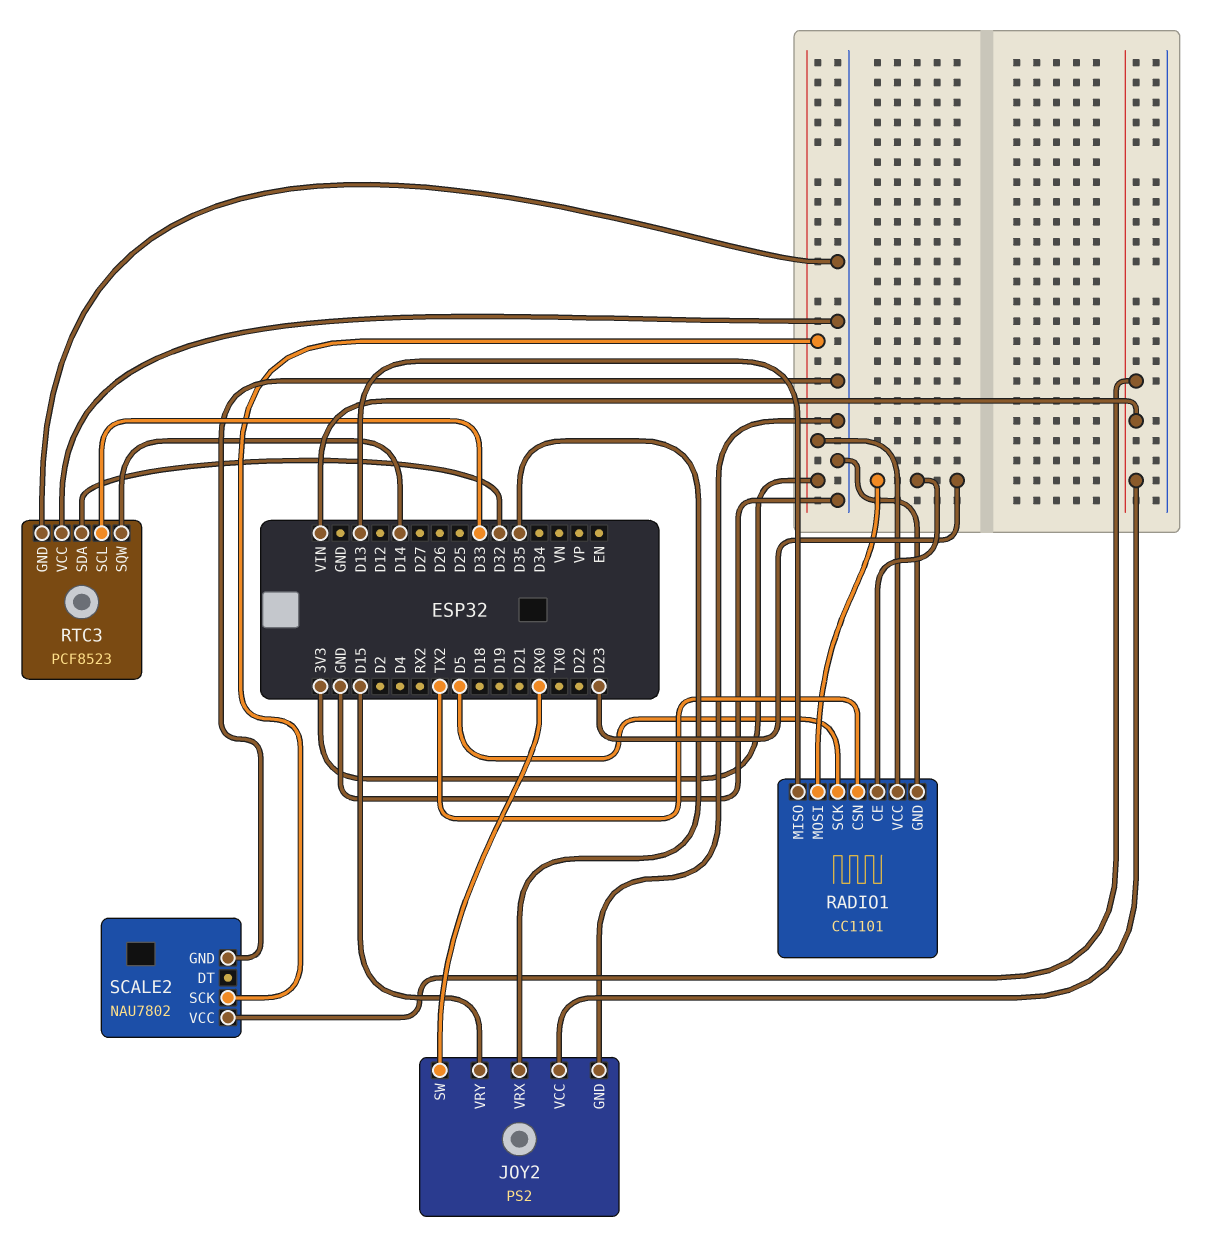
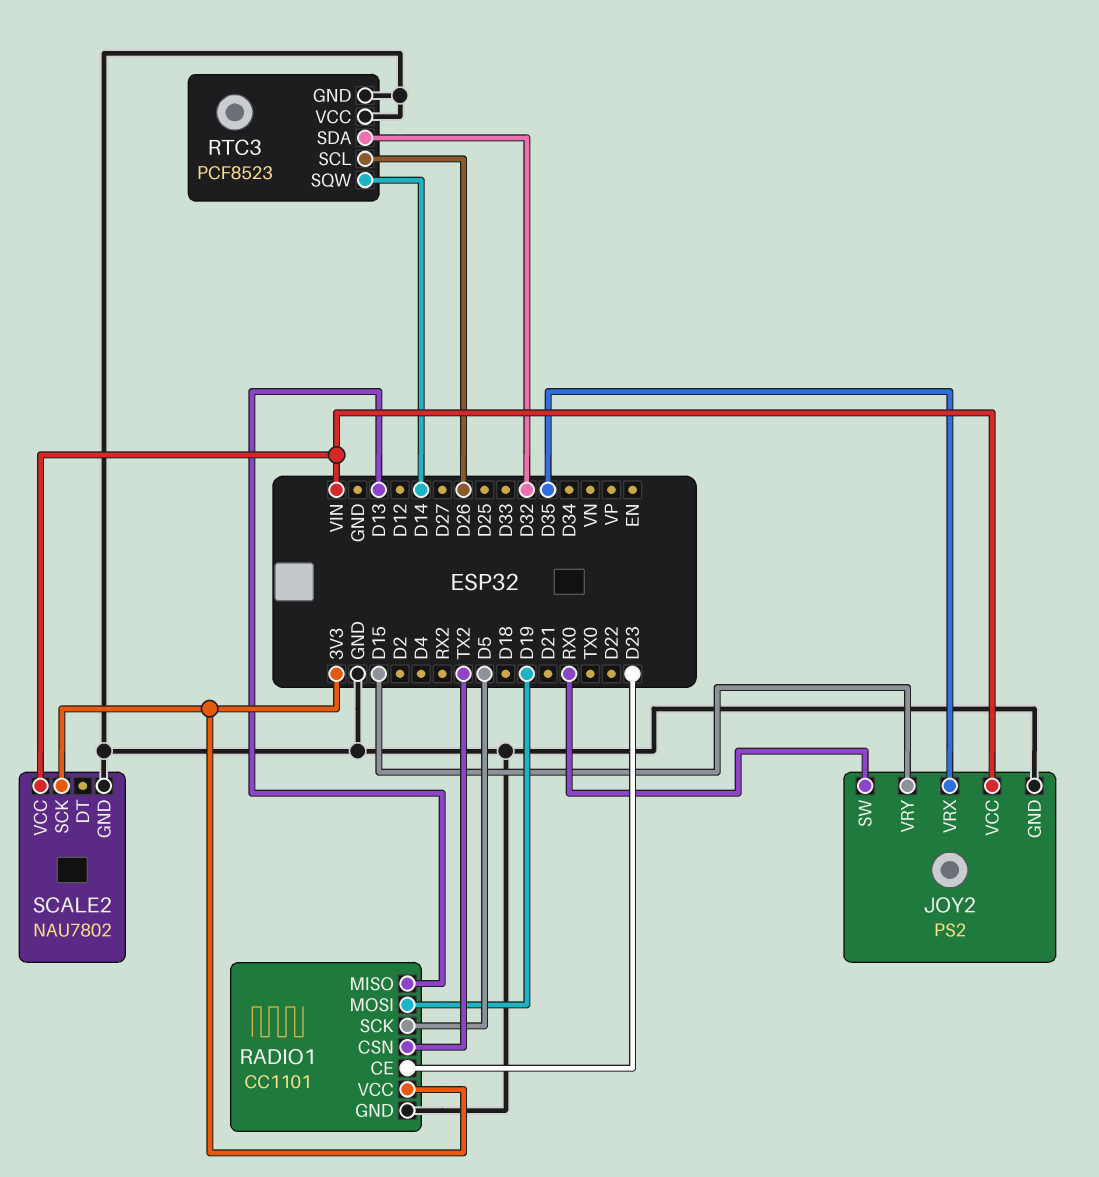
RADIO1 pin MOSI: D23 -> D19
RTC3 pin SCL: D33 -> D26

